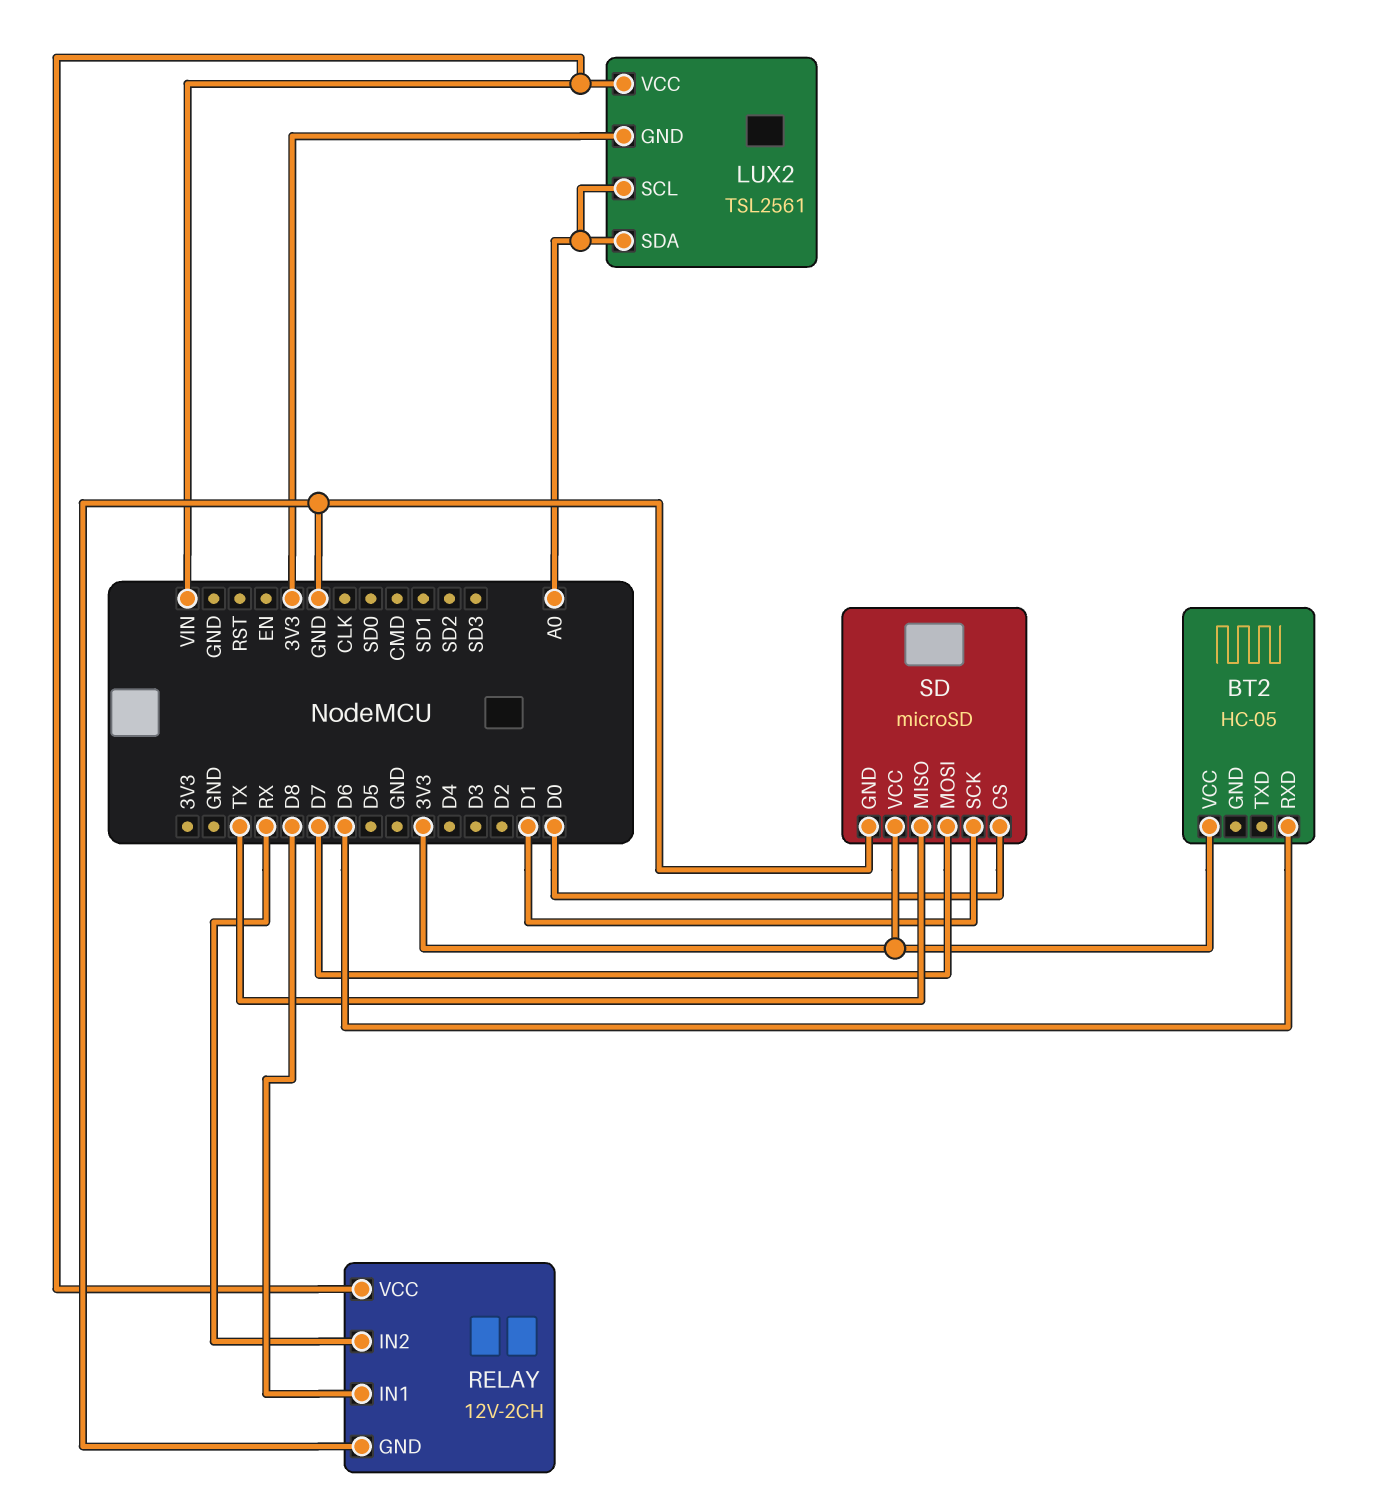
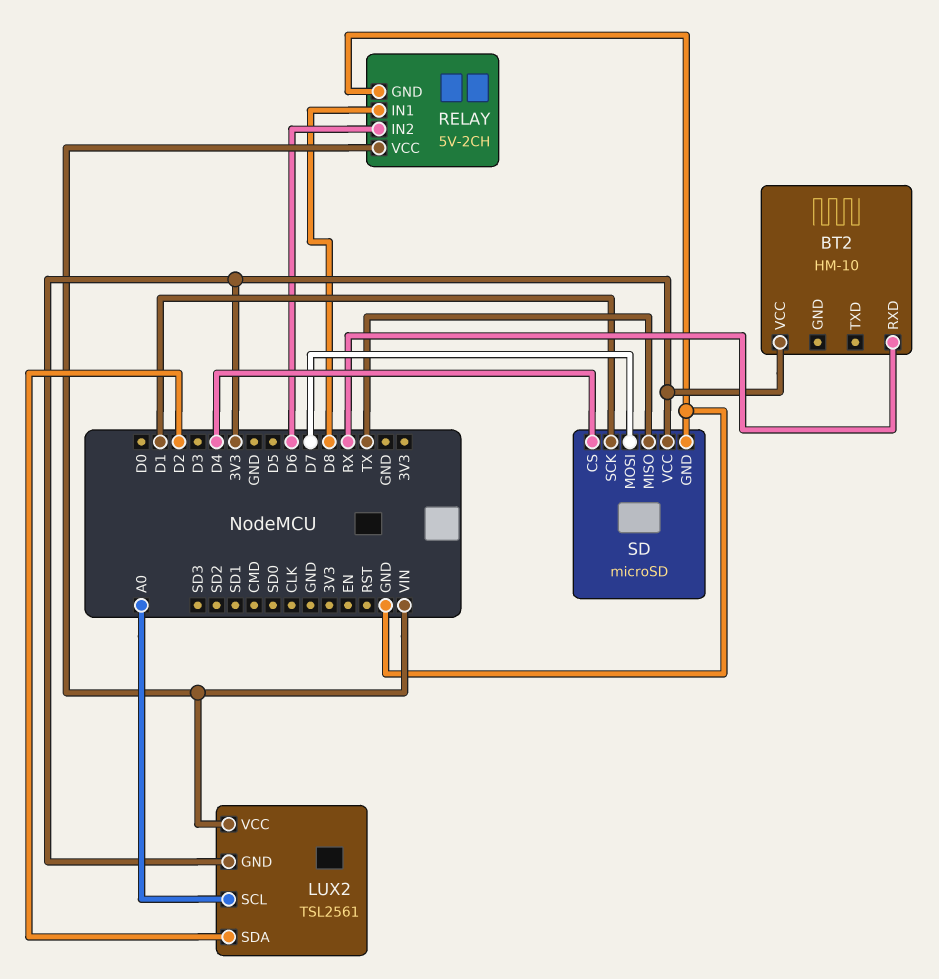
BT2: HC-05 -> HM-10
BT2 pin RXD: D6 -> RX
LUX2 pin SDA: A0 -> D2
RELAY: 12V-2CH -> 5V-2CH
RELAY pin IN2: RX -> D6
SD pin CS: D0 -> D4

